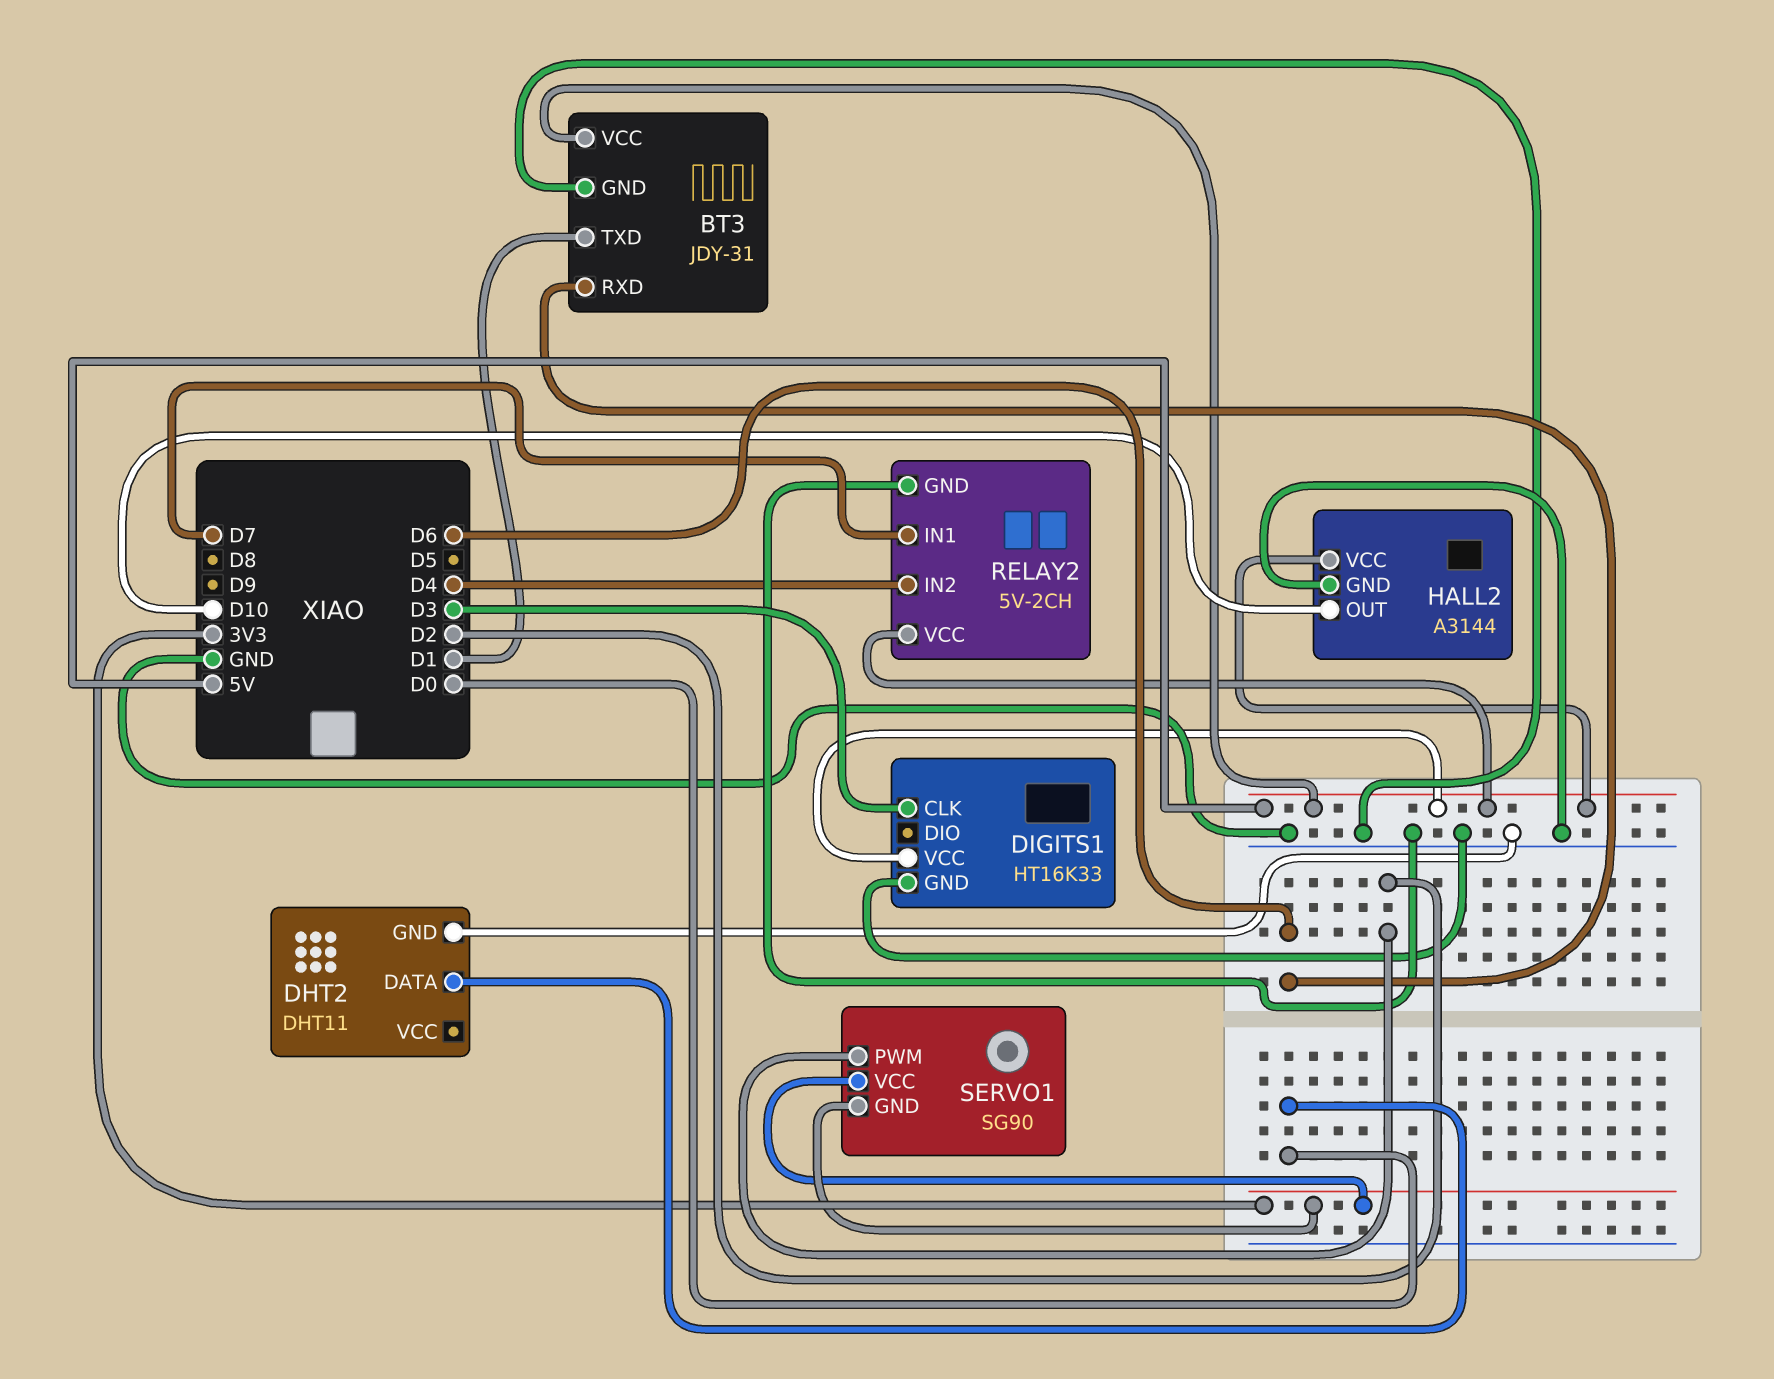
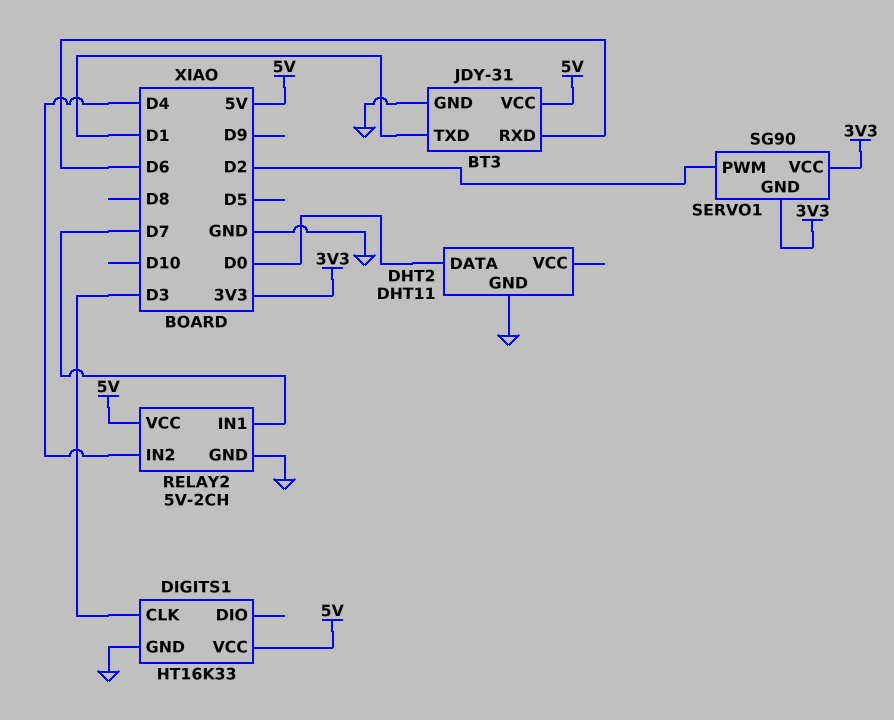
HALL2: A3144 -> none
HALL2 pin GND: GND -> none
HALL2 pin OUT: D10 -> none
HALL2 pin VCC: 5V -> none

